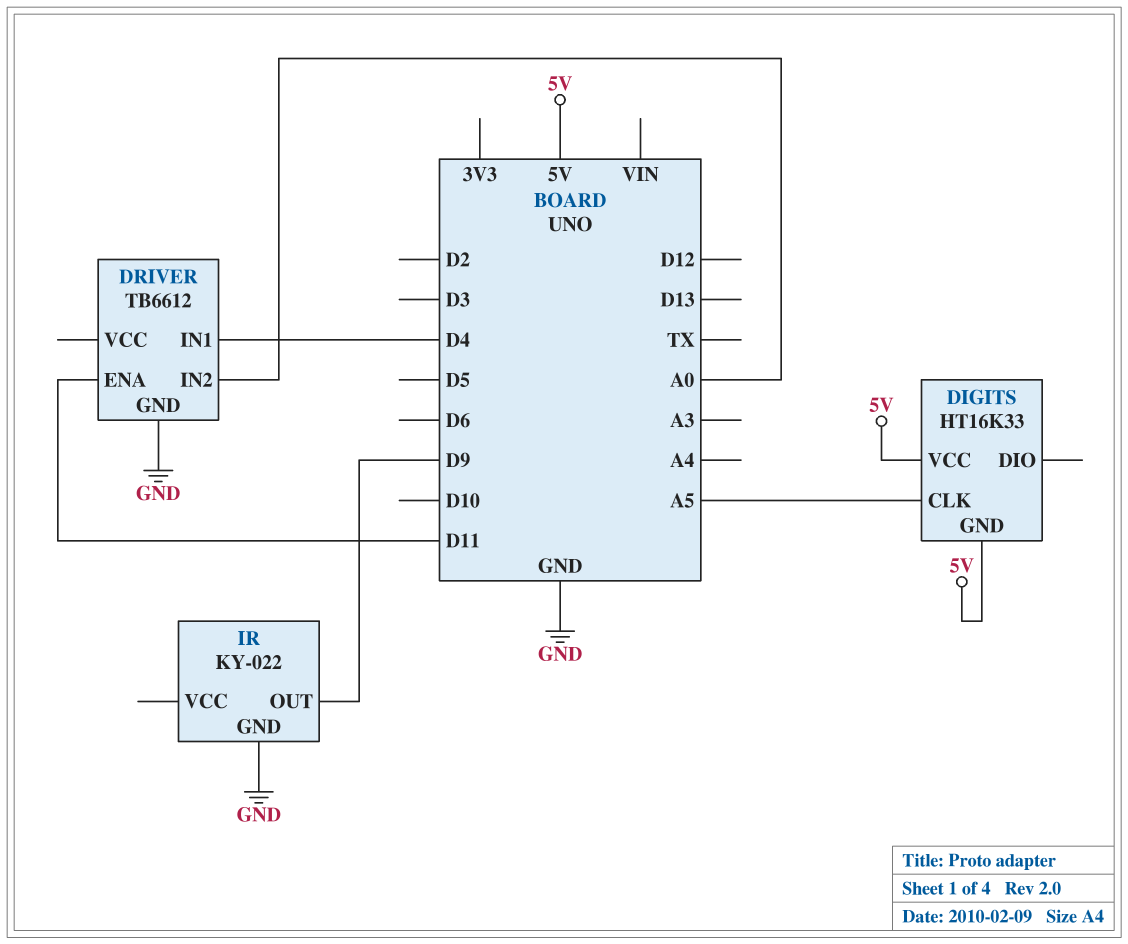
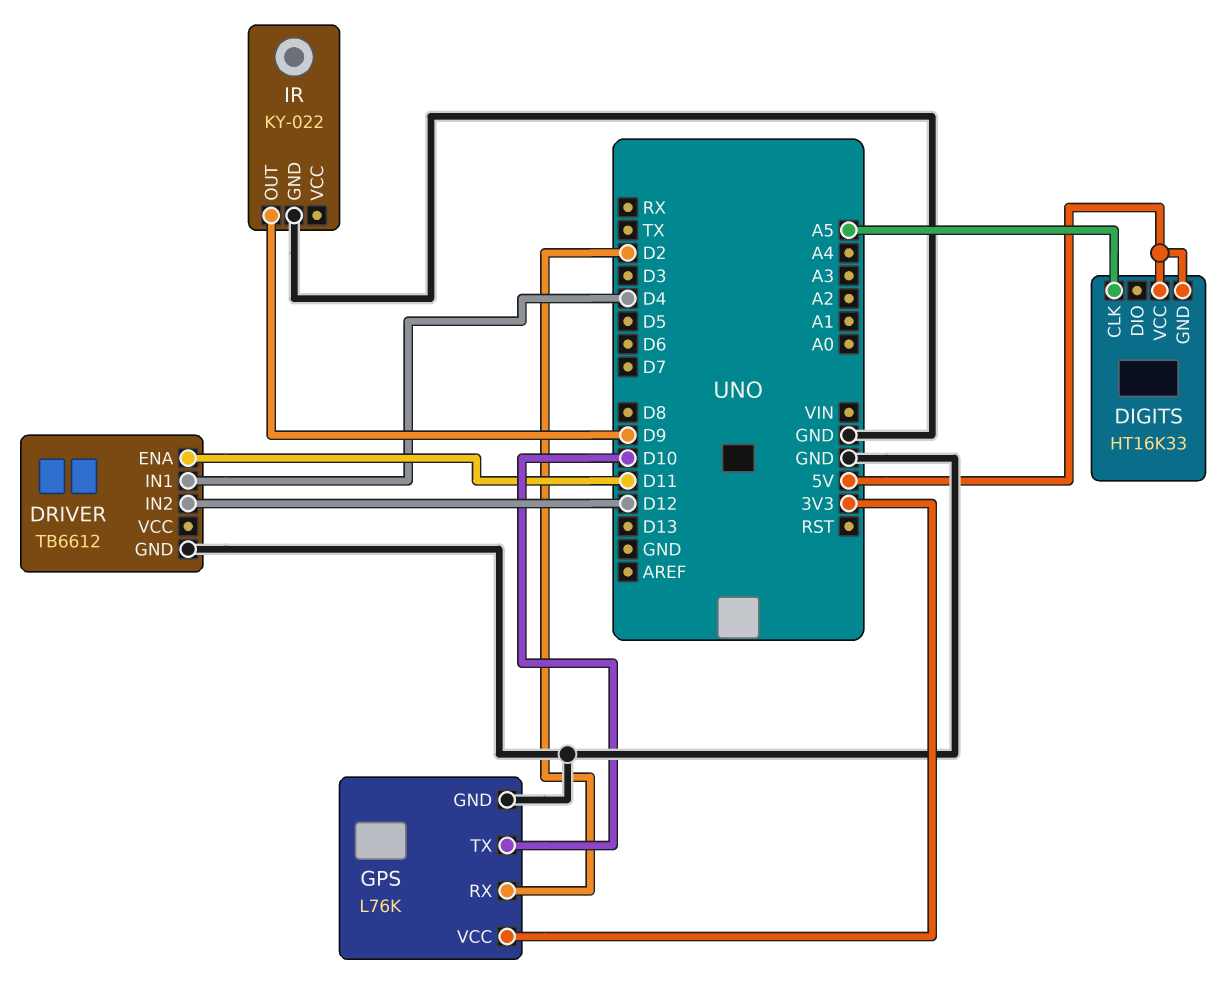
DRIVER pin IN2: A0 -> D12
GPS: none -> L76K
GPS pin GND: none -> GND
GPS pin RX: none -> D2
GPS pin TX: none -> D10
GPS pin VCC: none -> 3V3

